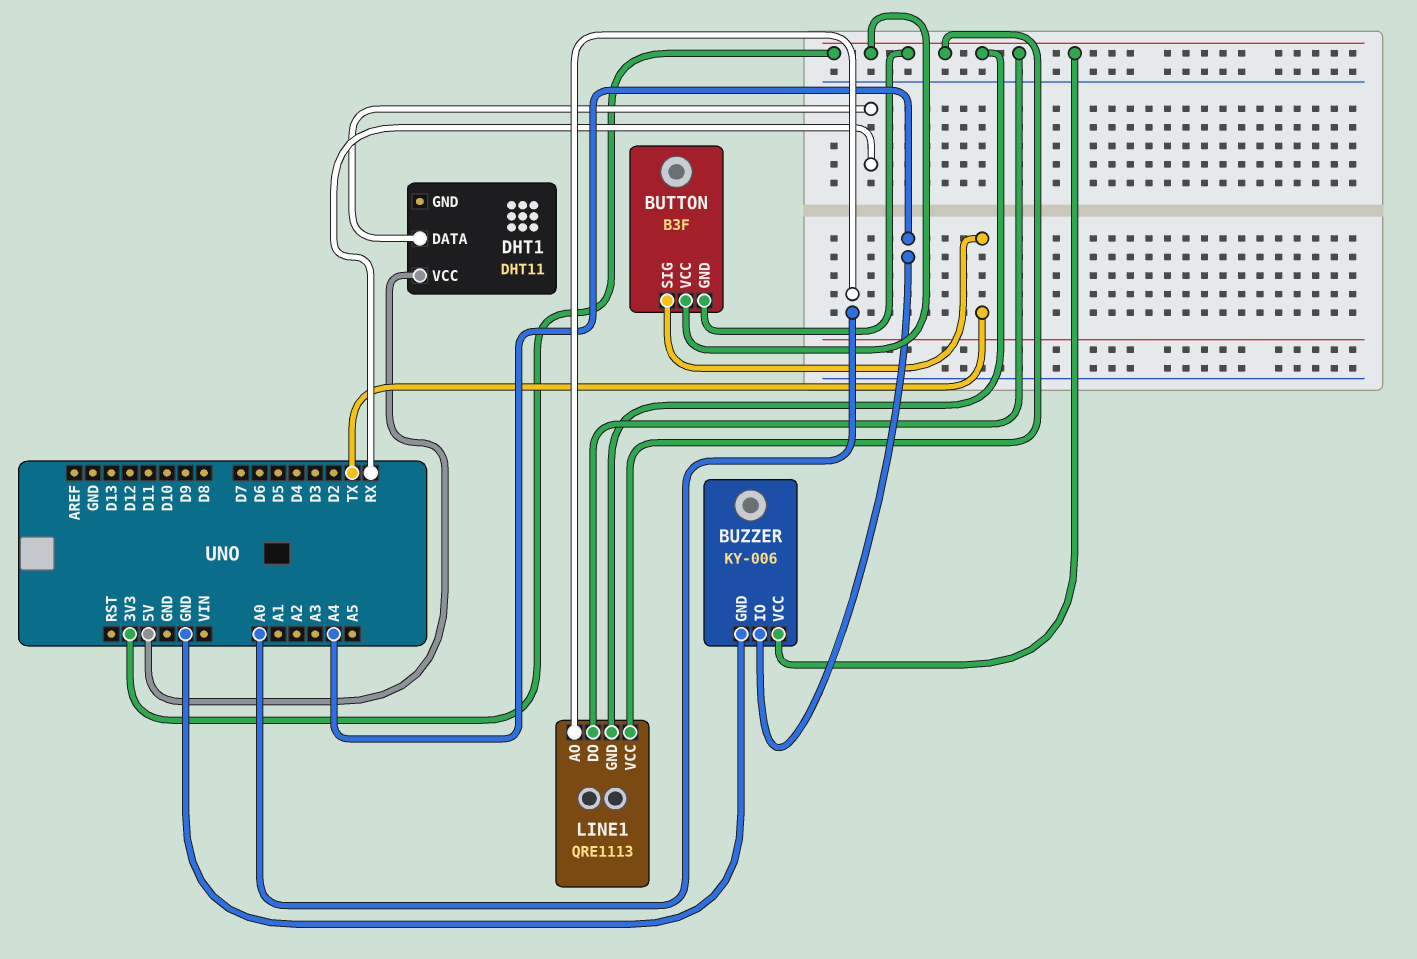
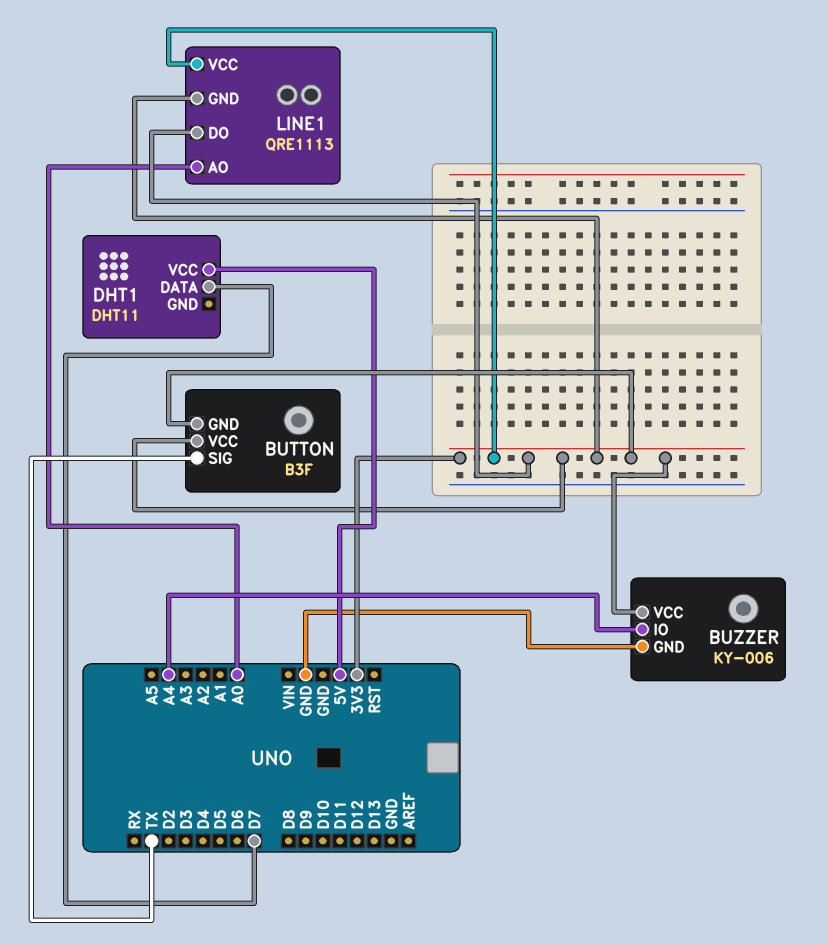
DHT1 pin DATA: RX -> D7

